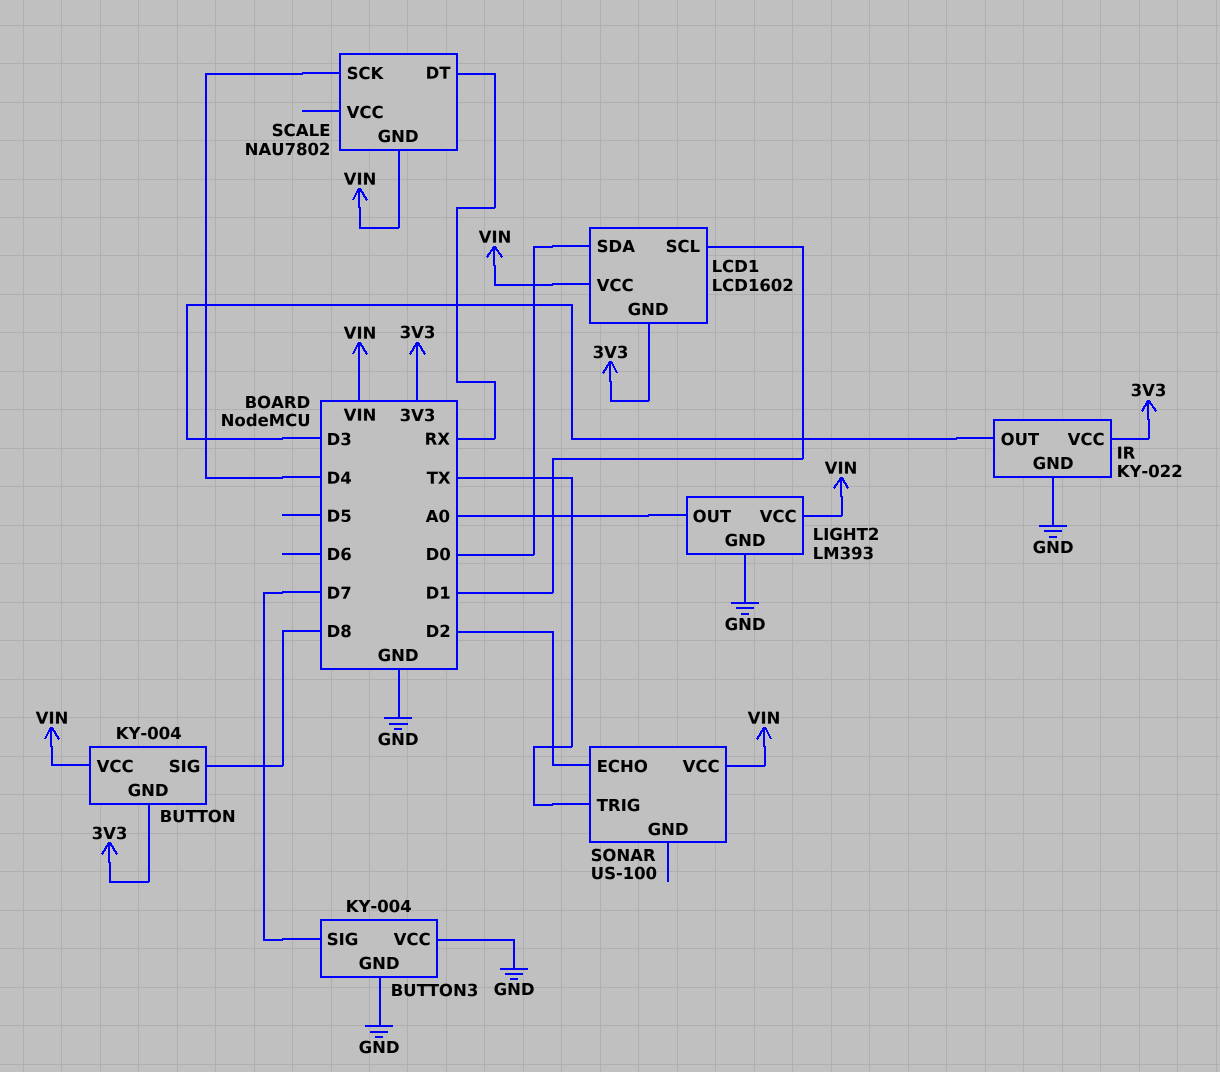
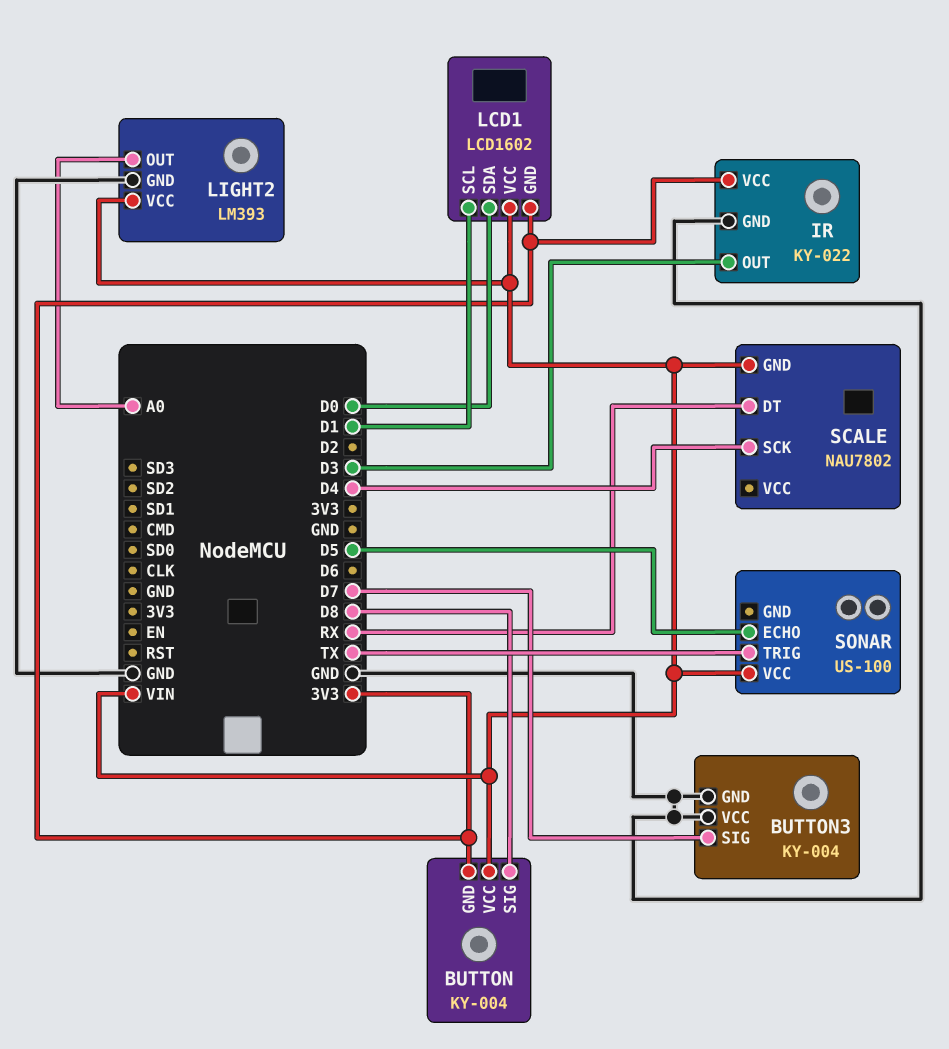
SONAR pin ECHO: D2 -> D5

